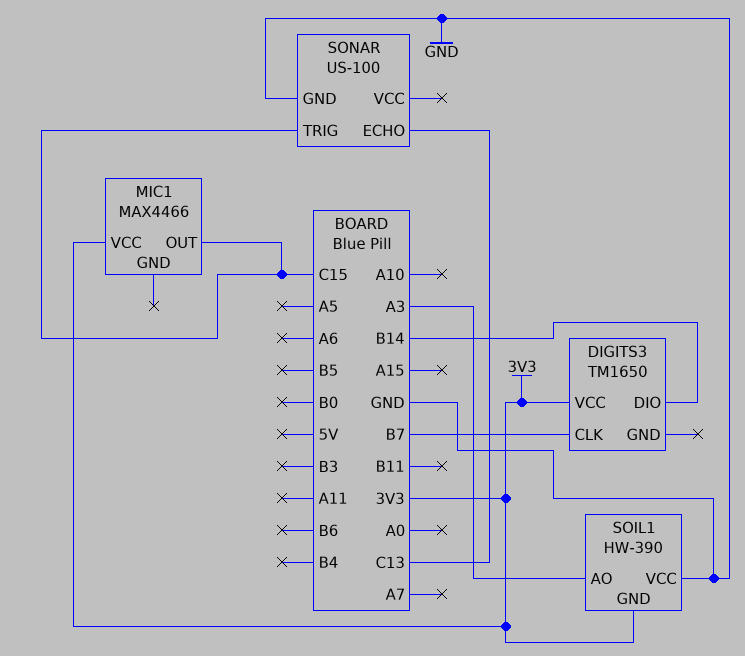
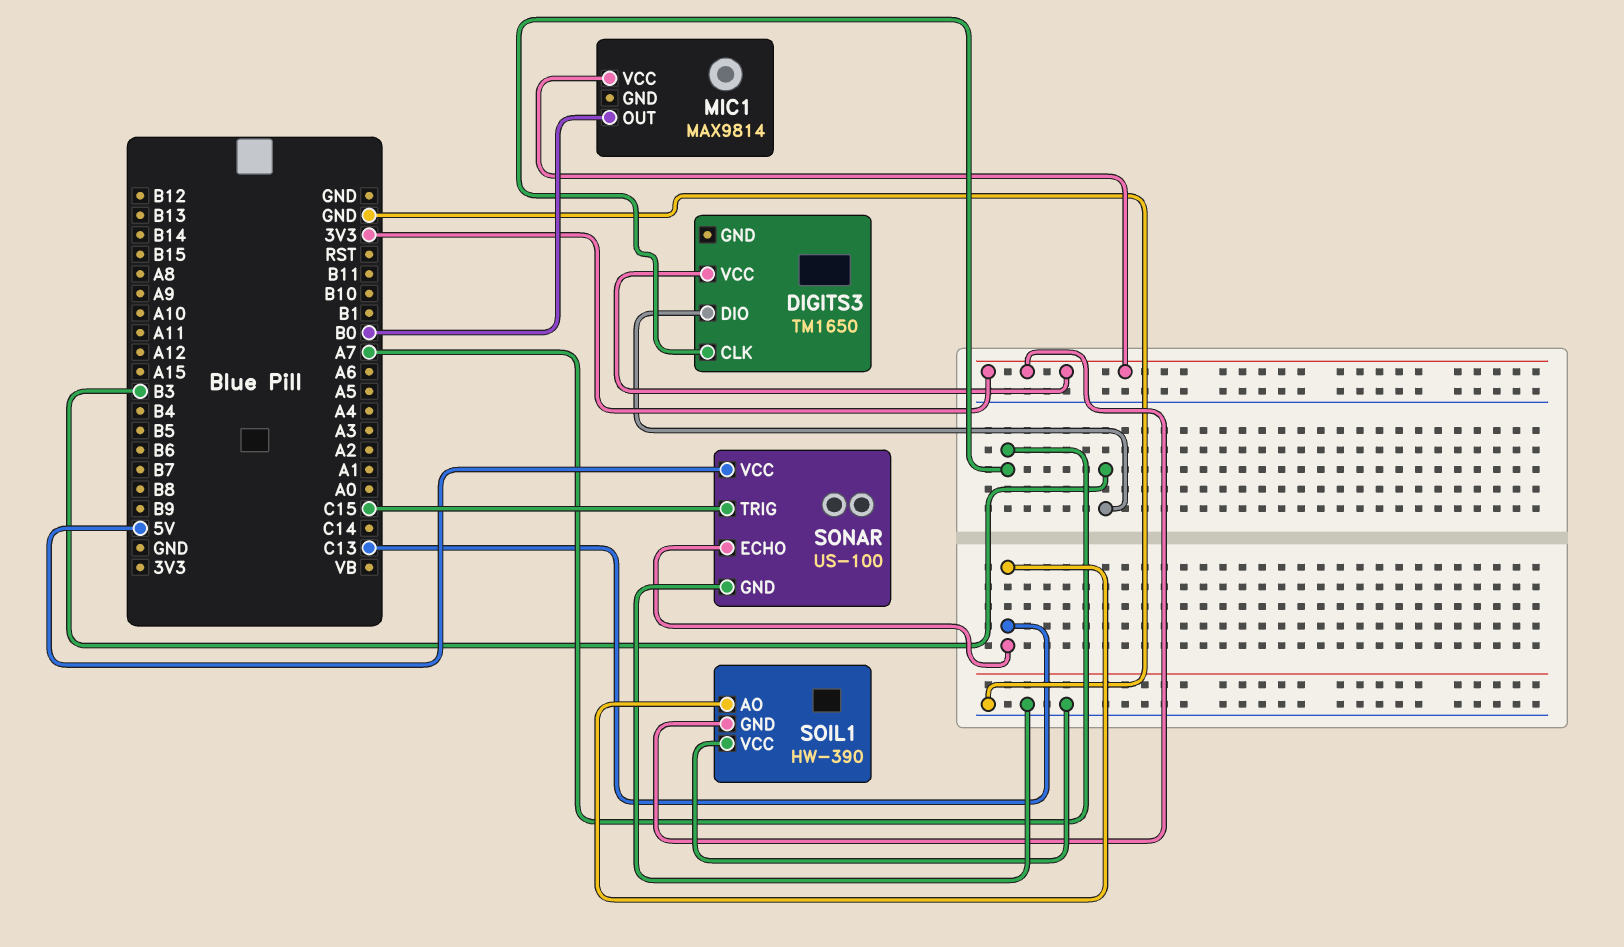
DIGITS3 pin CLK: B7 -> A7
DIGITS3 pin DIO: B14 -> B3
MIC1: MAX4466 -> MAX9814
MIC1 pin OUT: C15 -> B0
SOIL1 pin AO: A3 -> C13
SONAR pin VCC: none -> 5V

